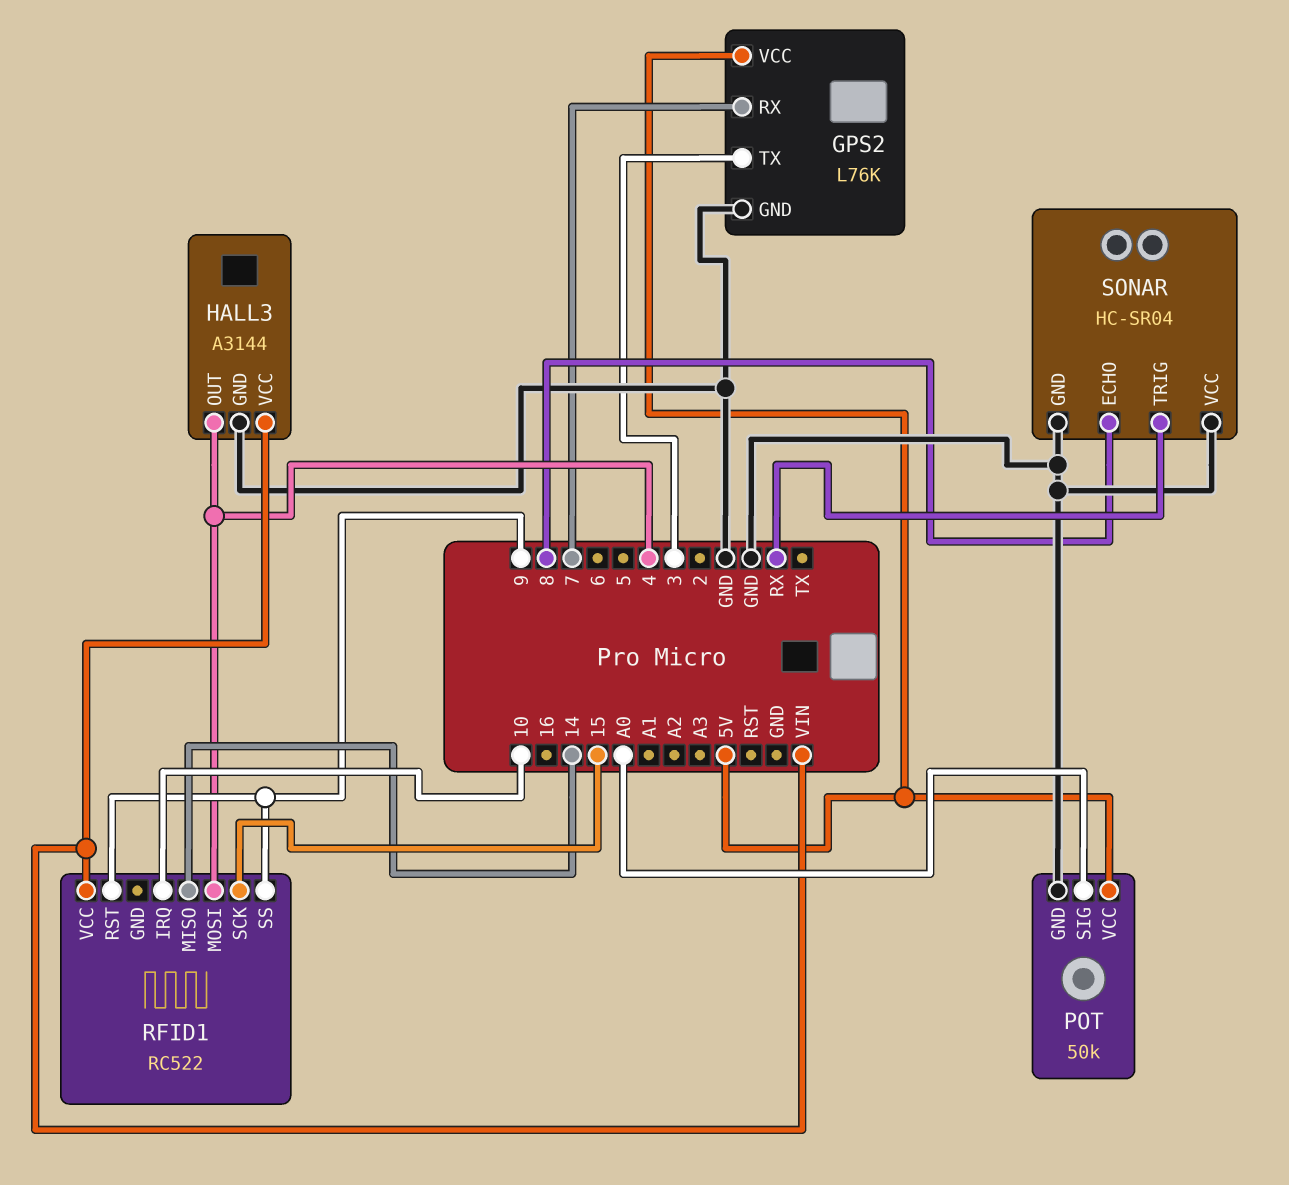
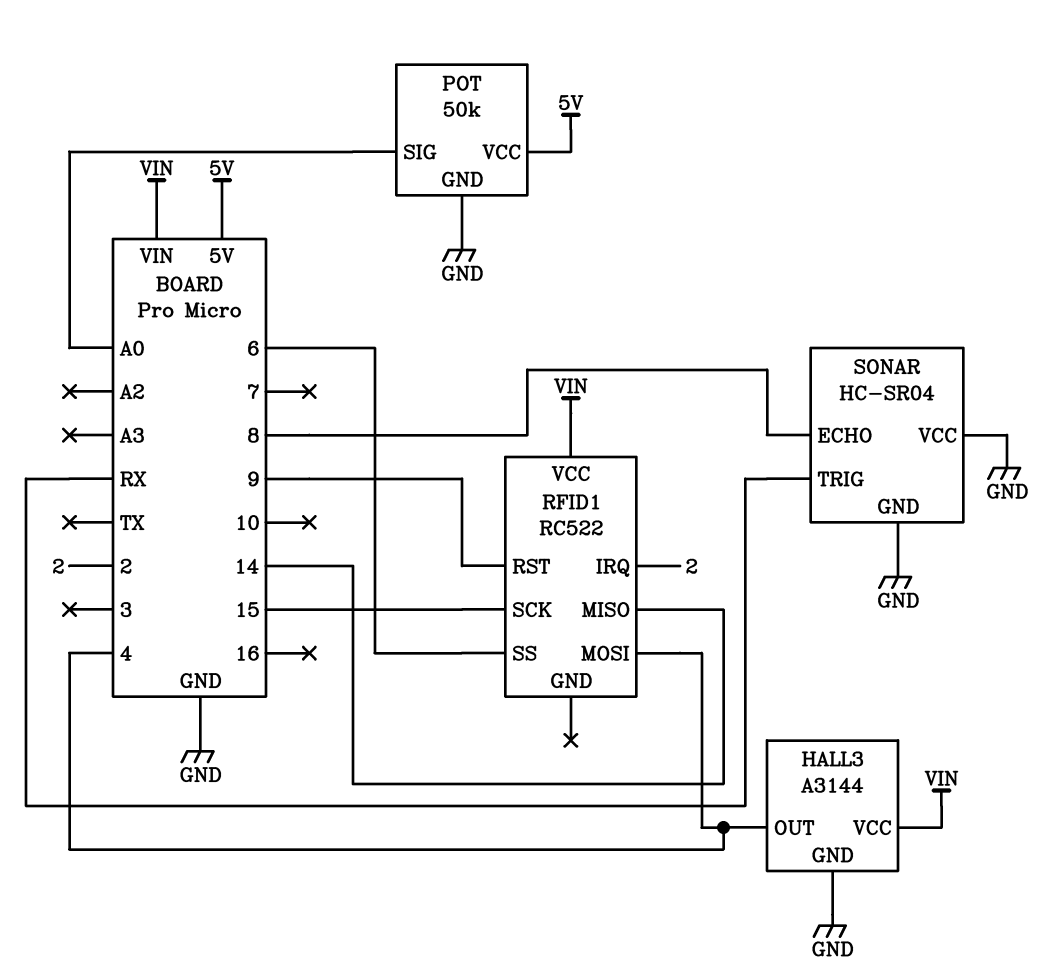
GPS2: L76K -> none
GPS2 pin GND: GND -> none
GPS2 pin RX: 7 -> none
GPS2 pin TX: 3 -> none
GPS2 pin VCC: 5V -> none
RFID1 pin IRQ: 10 -> 2
RFID1 pin SS: 9 -> 6

